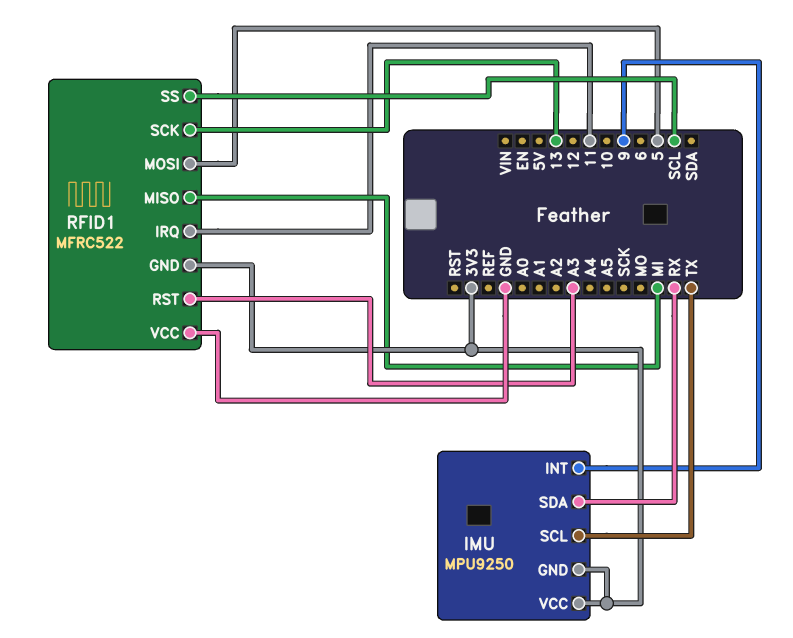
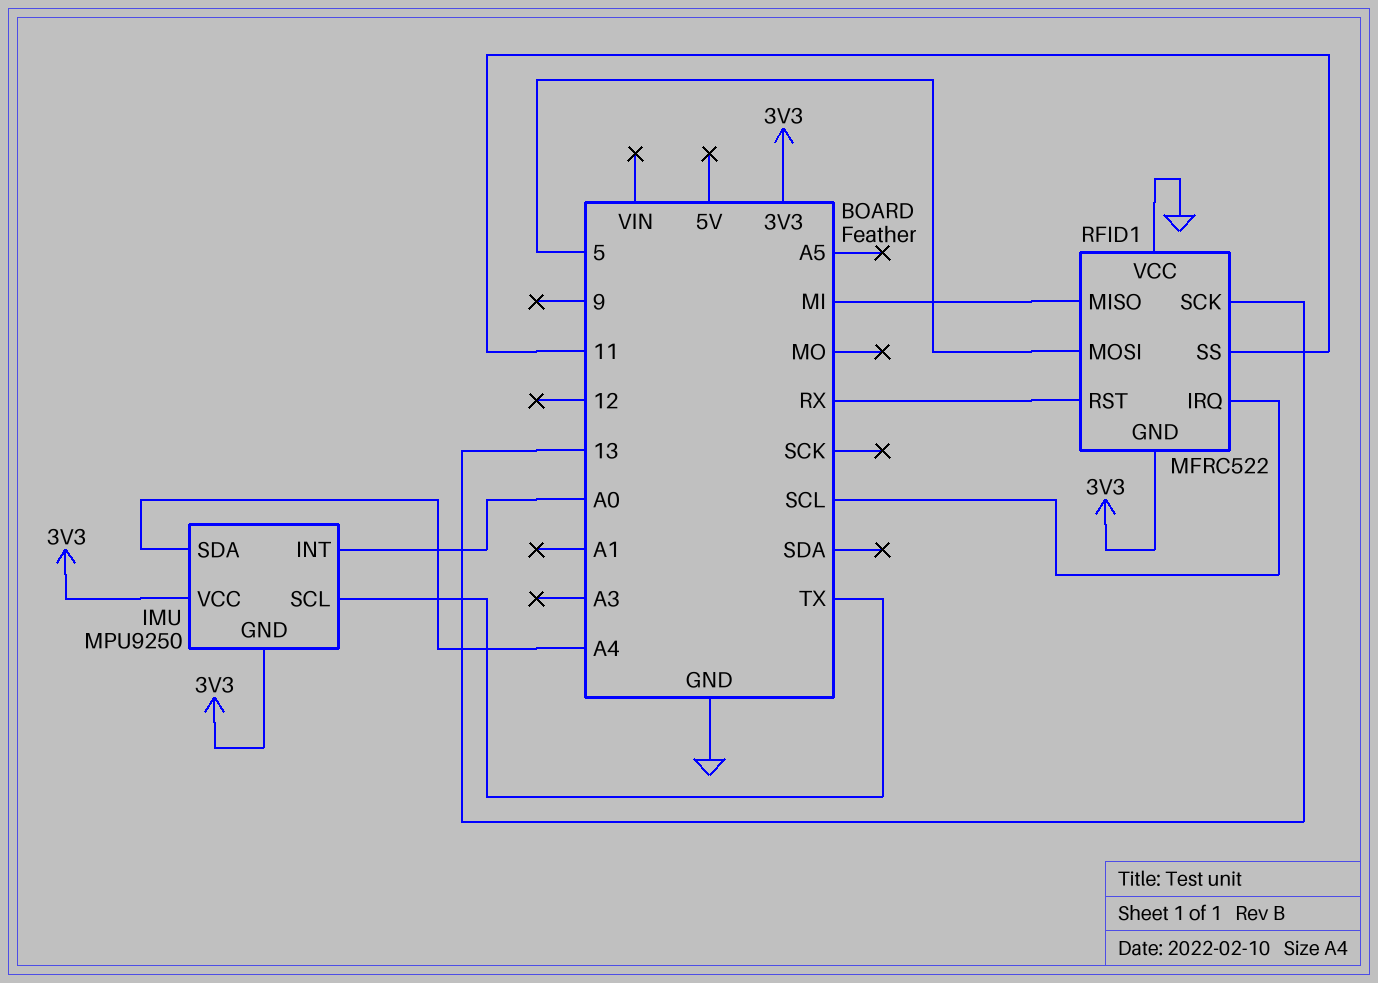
IMU pin INT: 9 -> A0
IMU pin SDA: RX -> A4
RFID1 pin IRQ: 11 -> SCL
RFID1 pin RST: A3 -> RX
RFID1 pin SS: SCL -> 11

